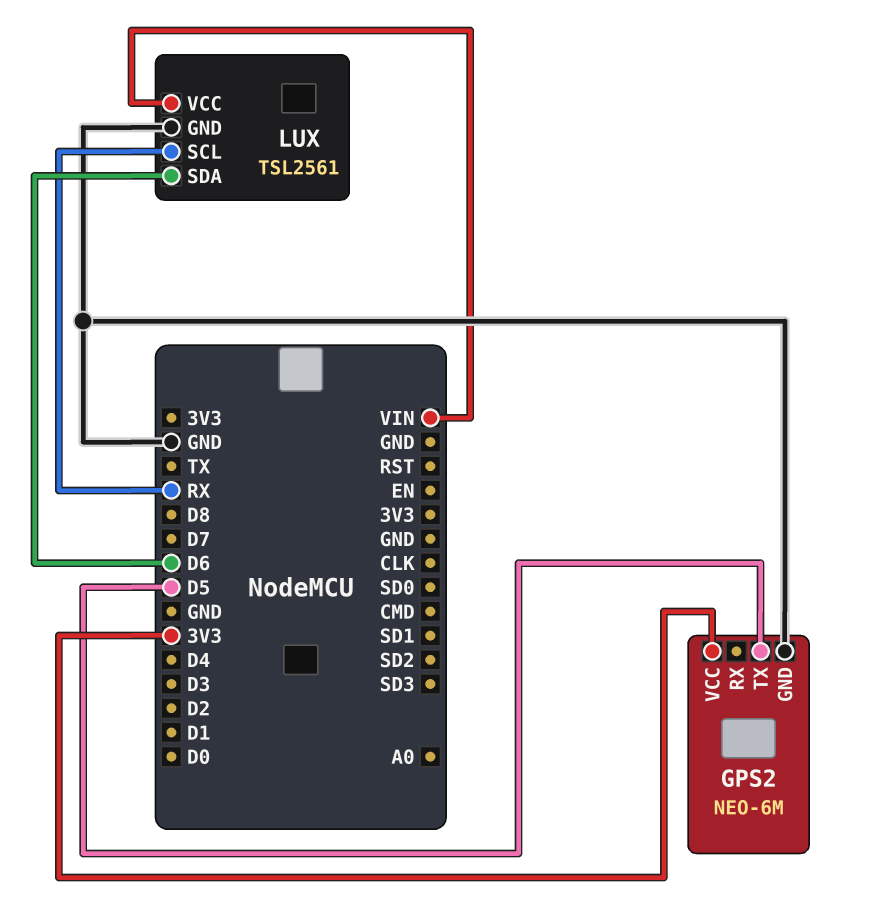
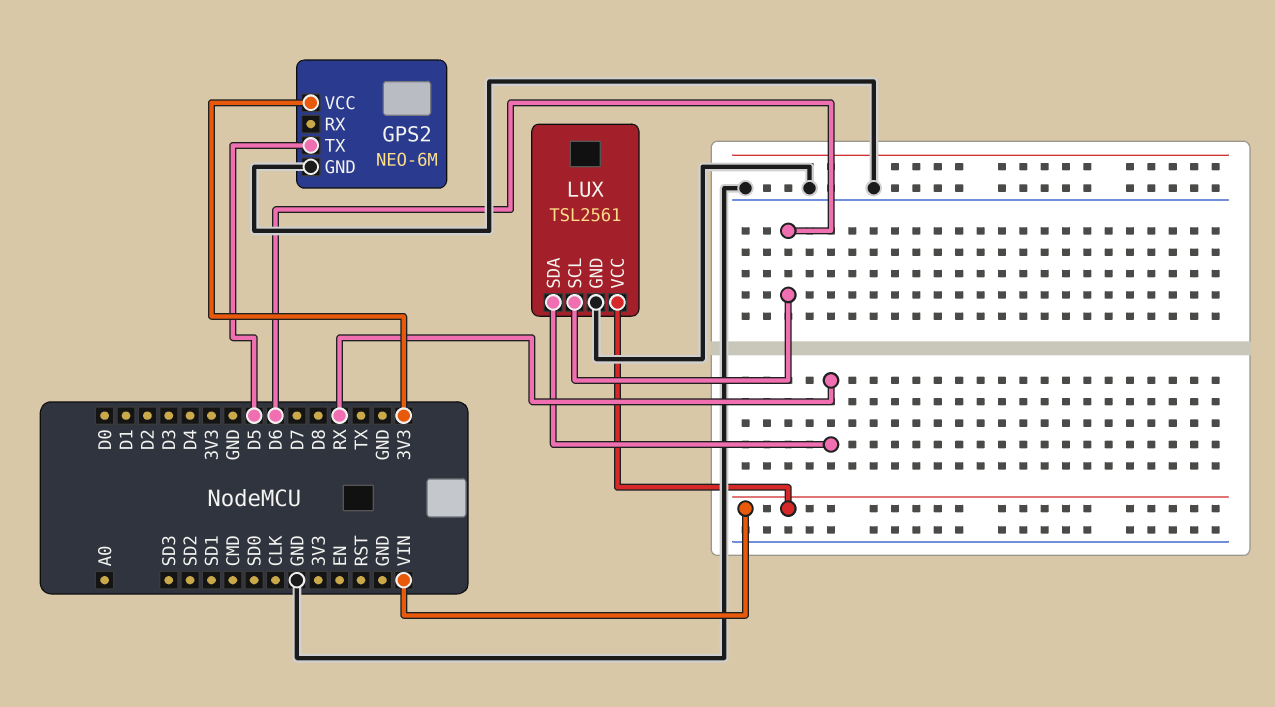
LUX pin SCL: RX -> D6
LUX pin SDA: D6 -> RX

